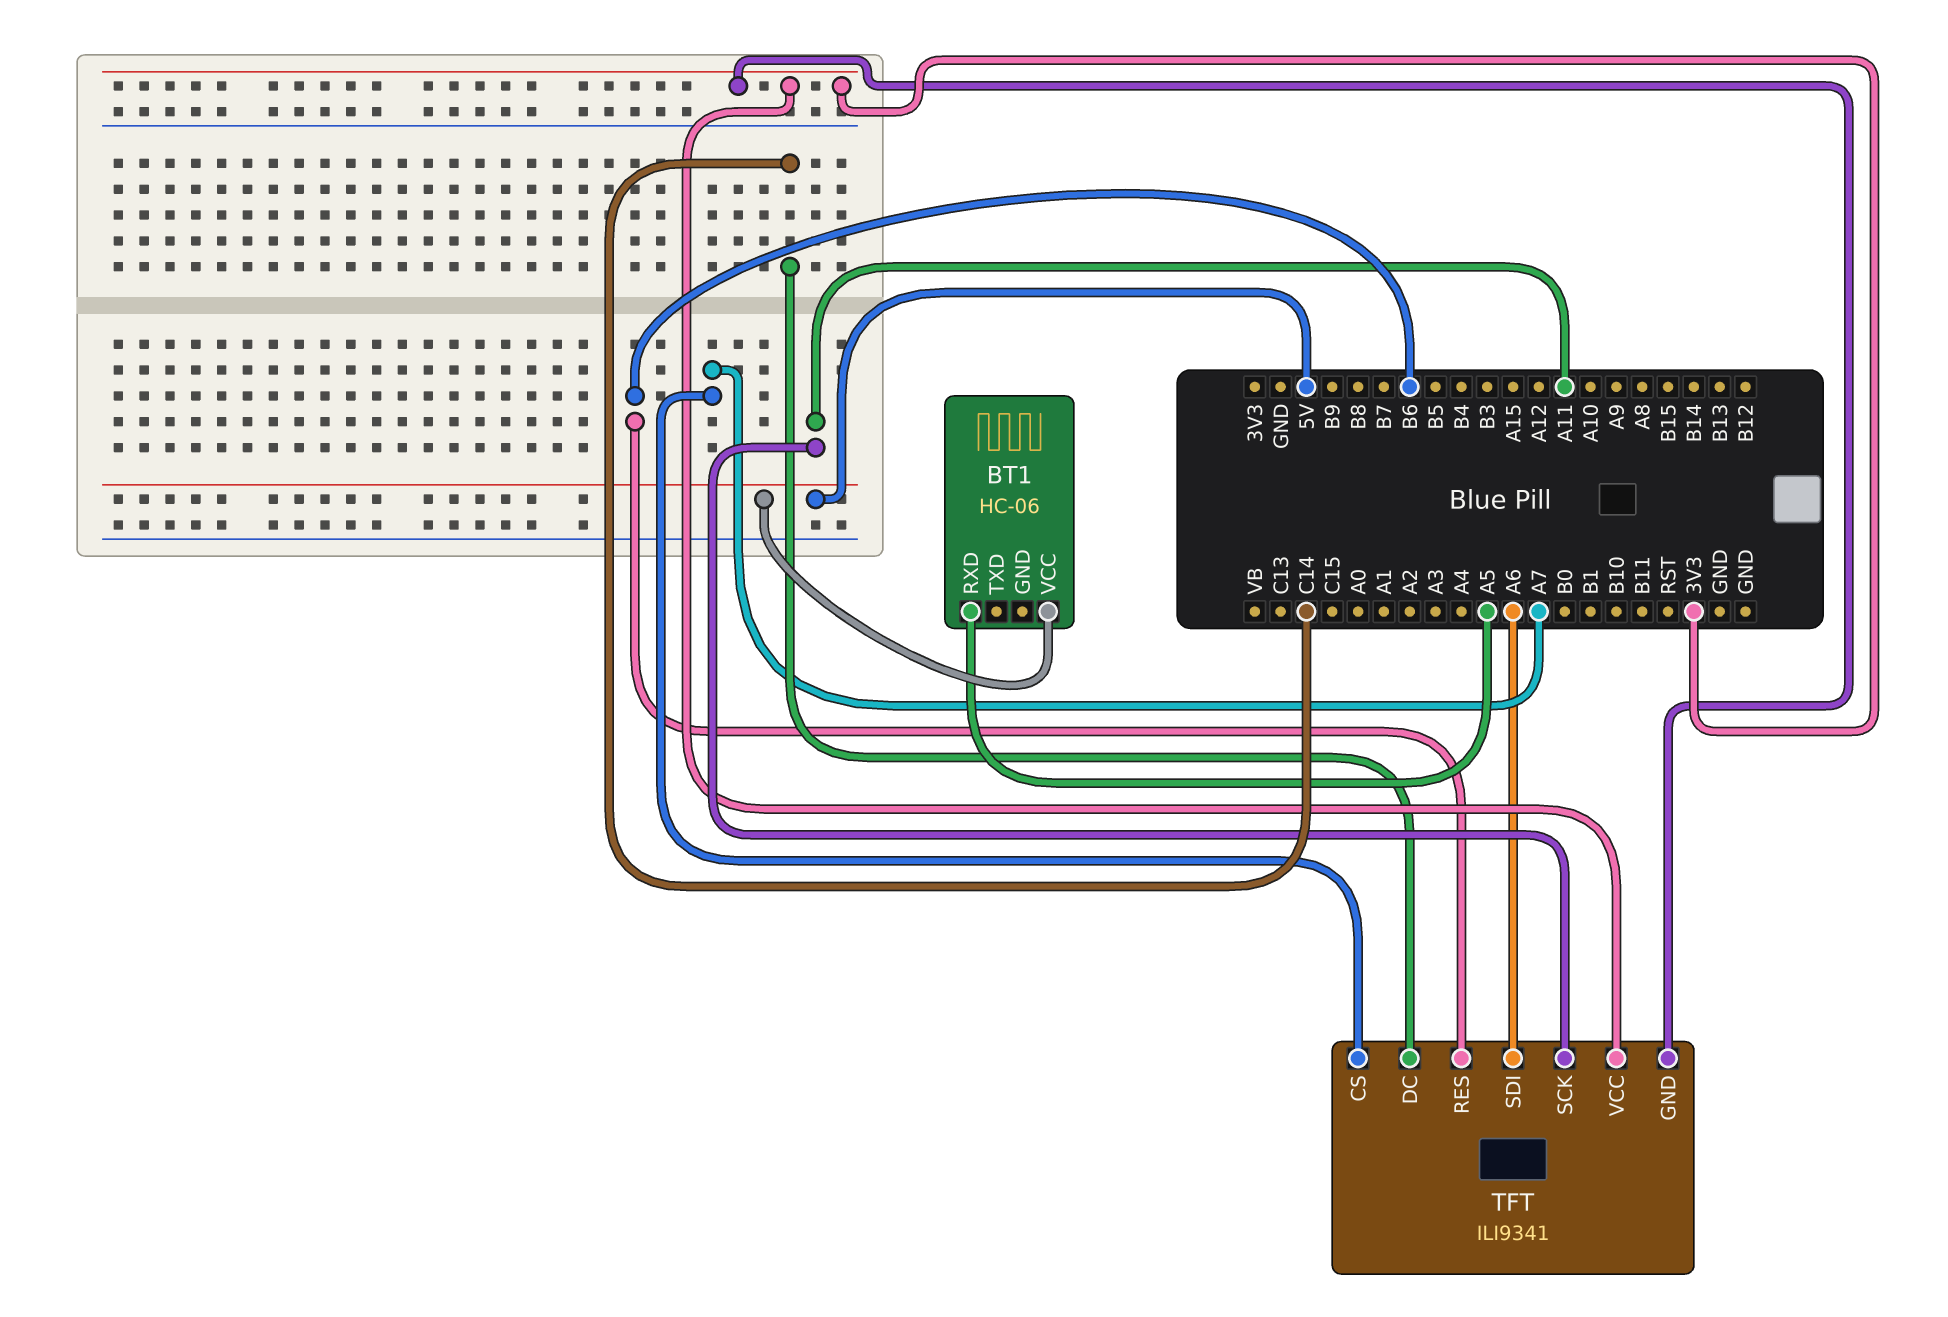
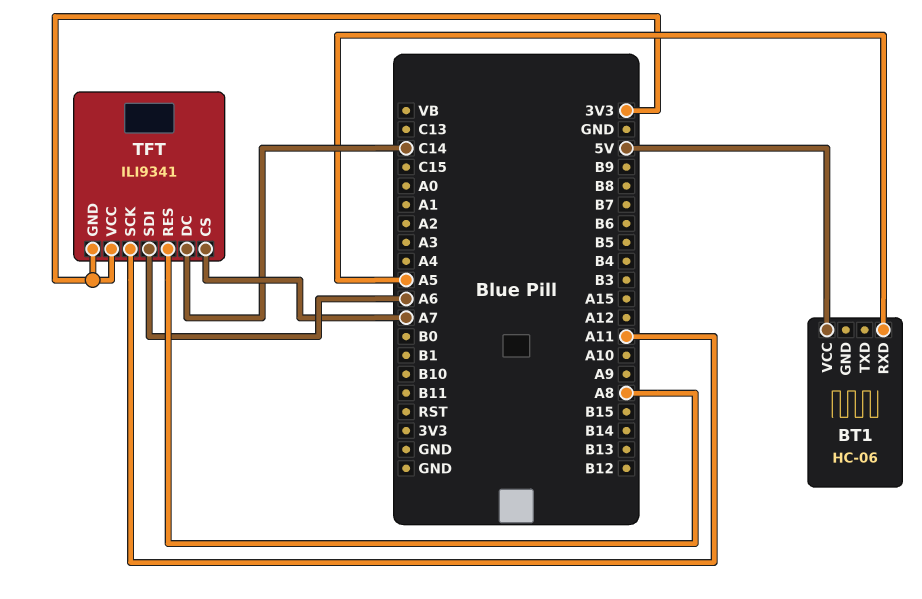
TFT pin RES: B6 -> A8

